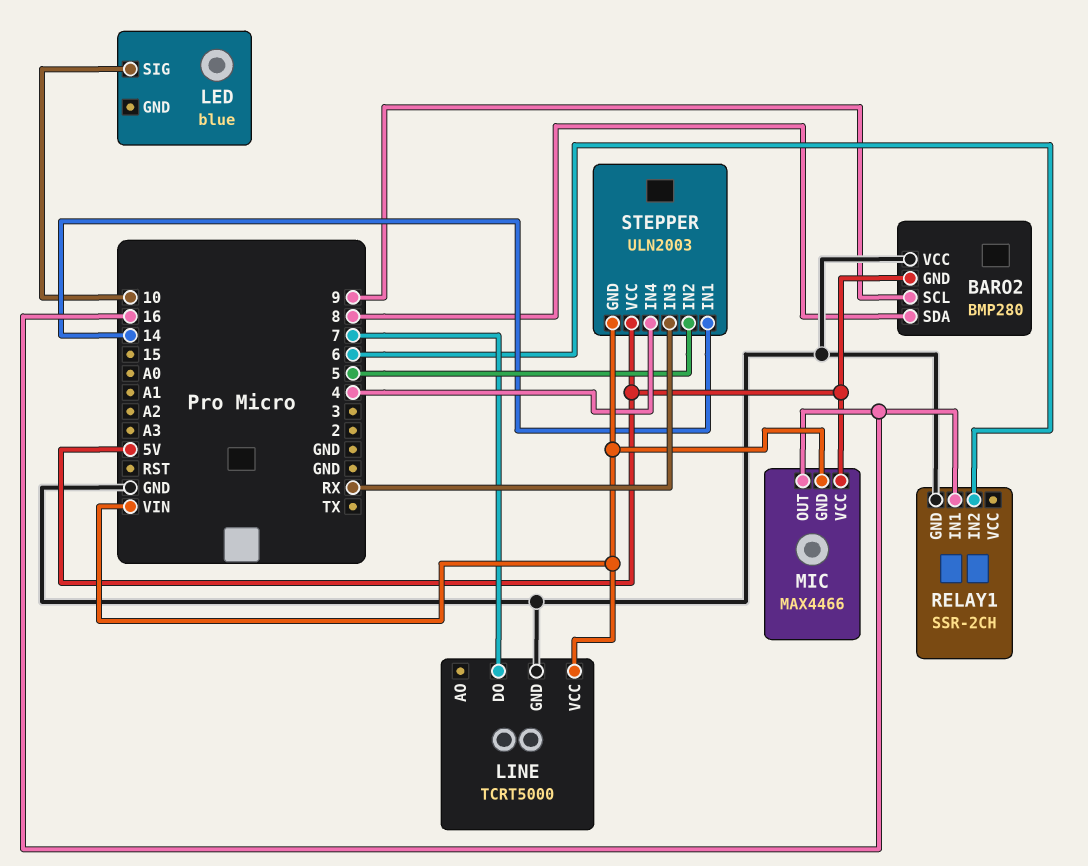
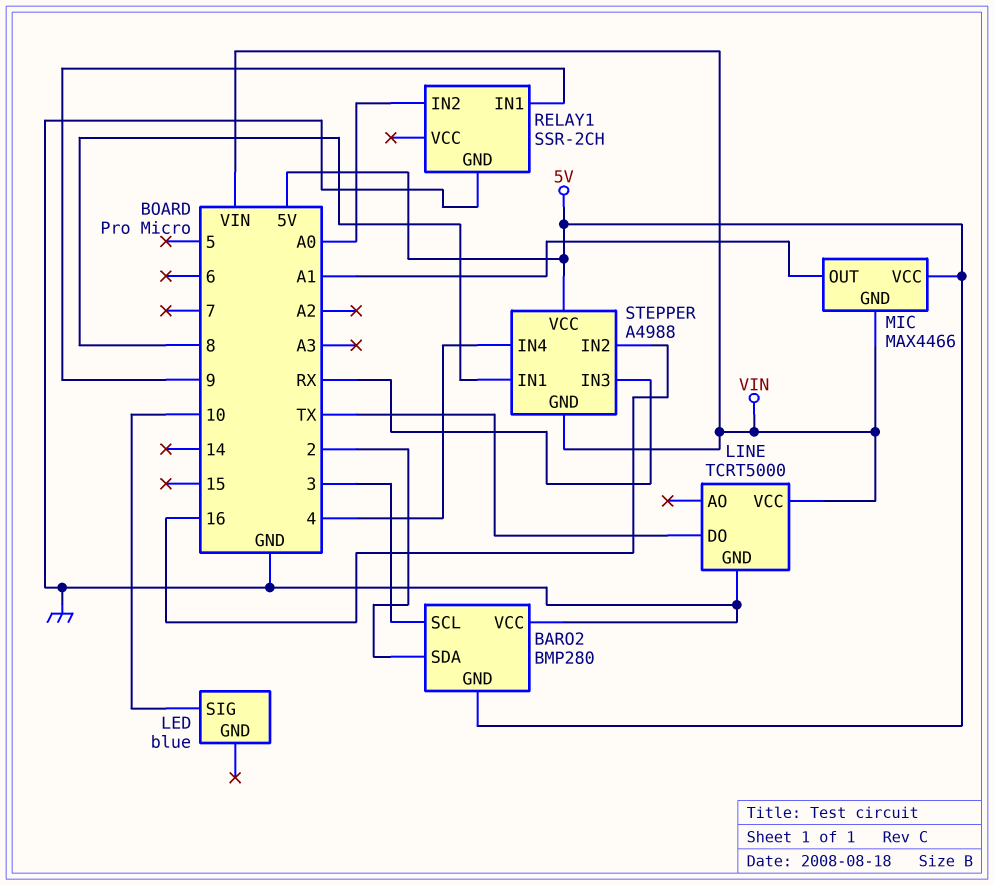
BARO2 pin SCL: 9 -> 3
BARO2 pin SDA: 8 -> 2
LINE pin DO: 7 -> TX
MIC pin OUT: 16 -> A1
RELAY1 pin IN1: 16 -> 9
RELAY1 pin IN2: 6 -> A0
STEPPER: ULN2003 -> A4988
STEPPER pin IN1: 14 -> 8
STEPPER pin IN2: 5 -> 16

